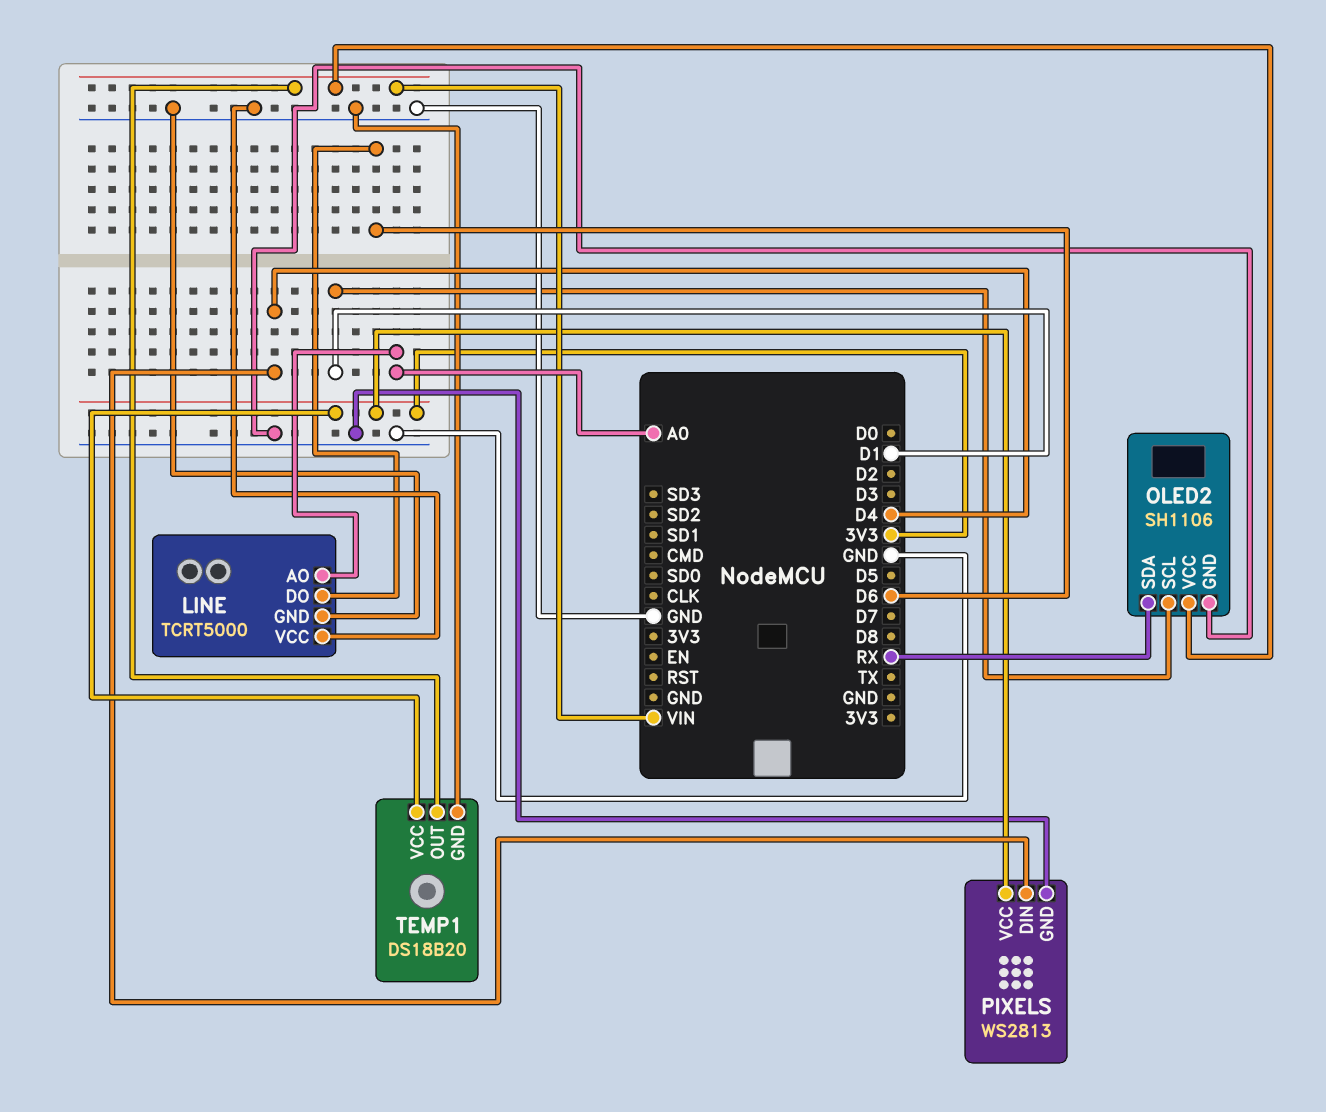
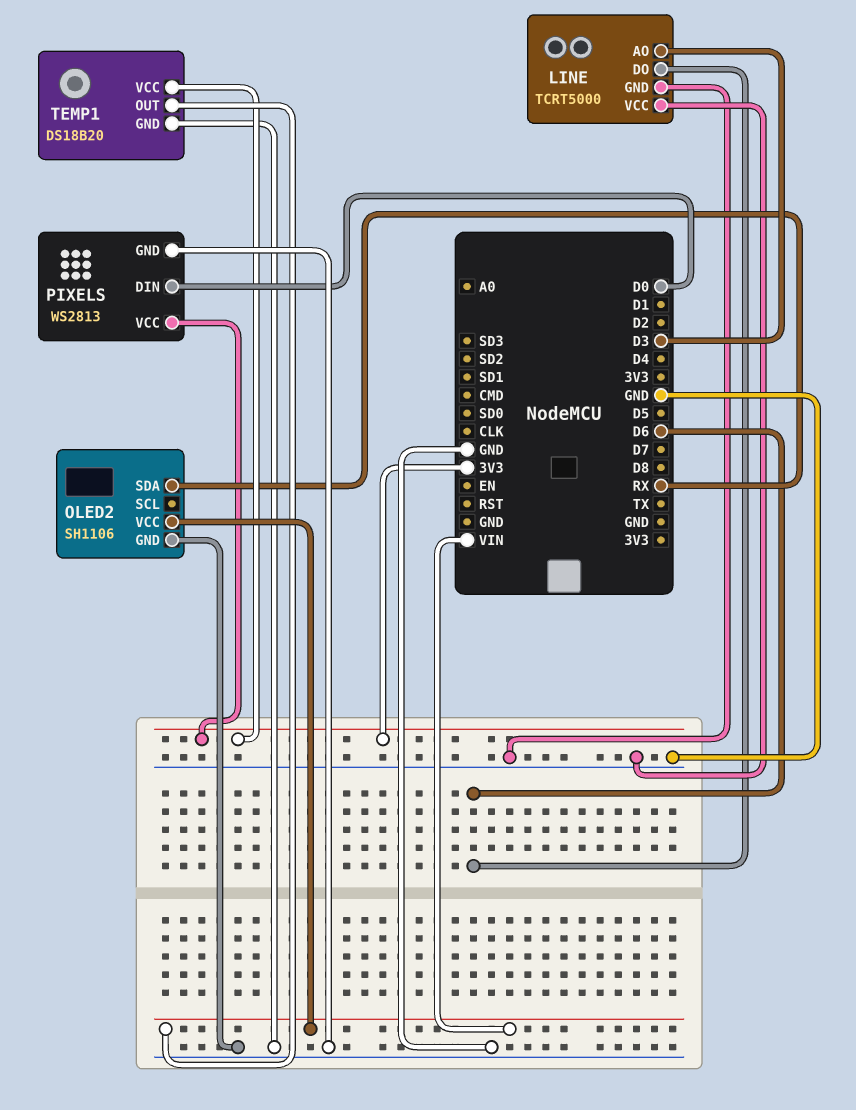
LINE pin AO: A0 -> D3
OLED2 pin SCL: D1 -> none
PIXELS pin DIN: D4 -> D0

